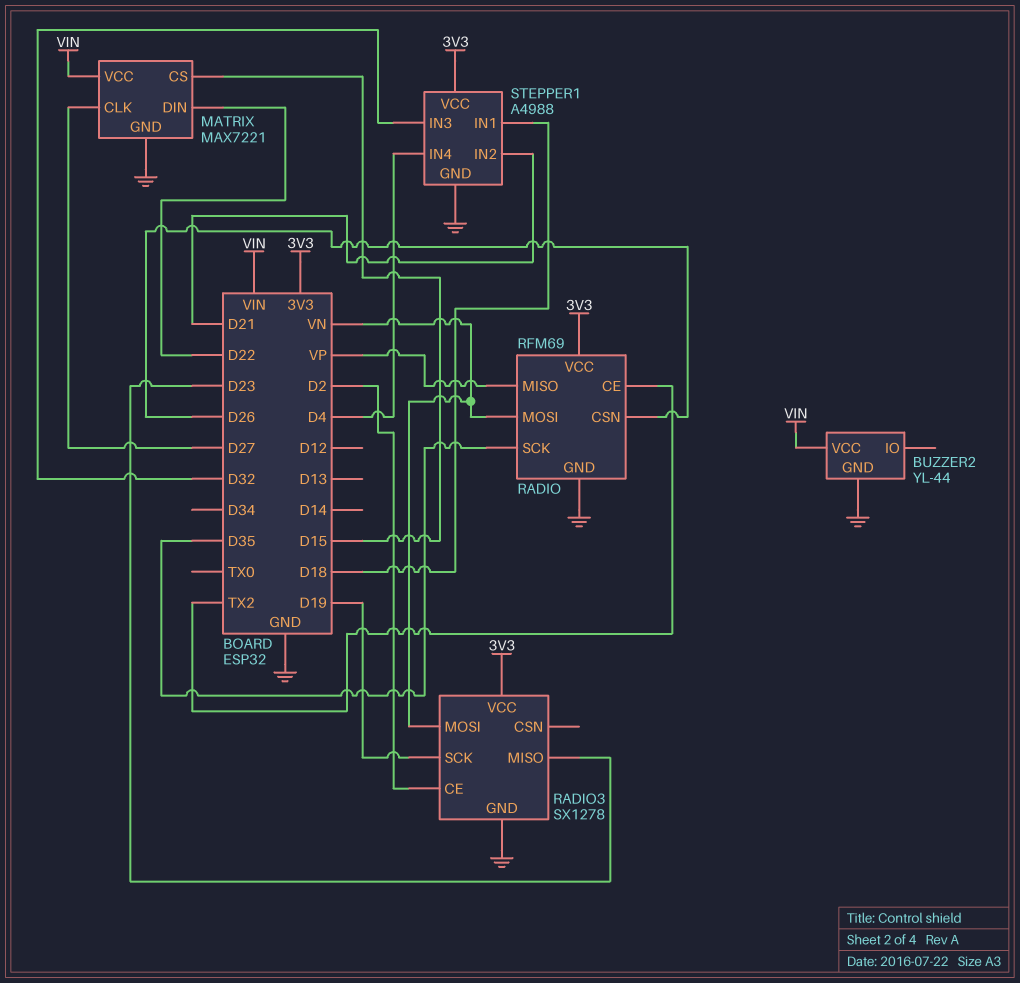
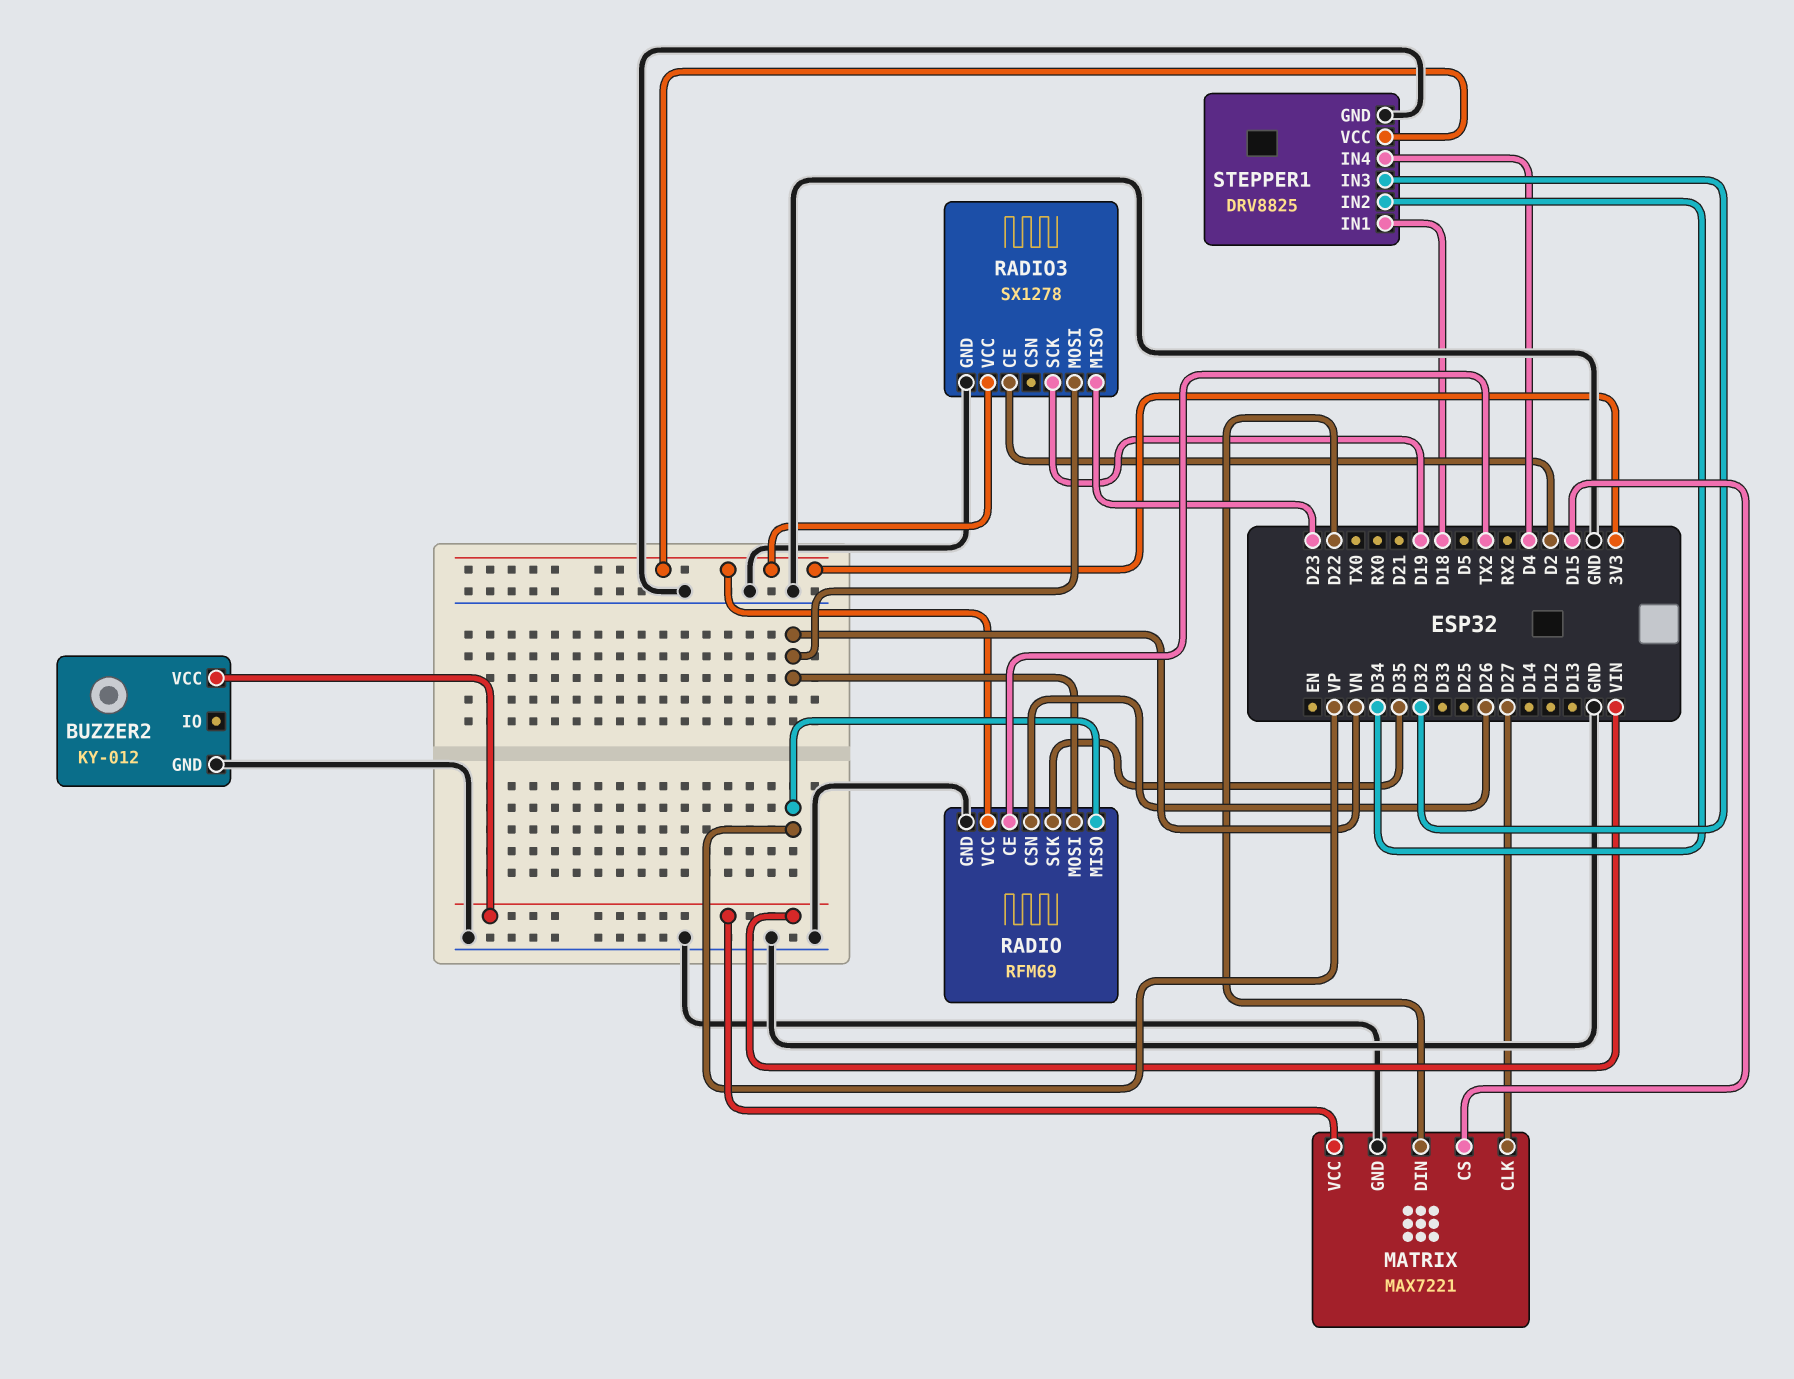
BUZZER2: YL-44 -> KY-012
STEPPER1: A4988 -> DRV8825
STEPPER1 pin IN2: D21 -> D34

